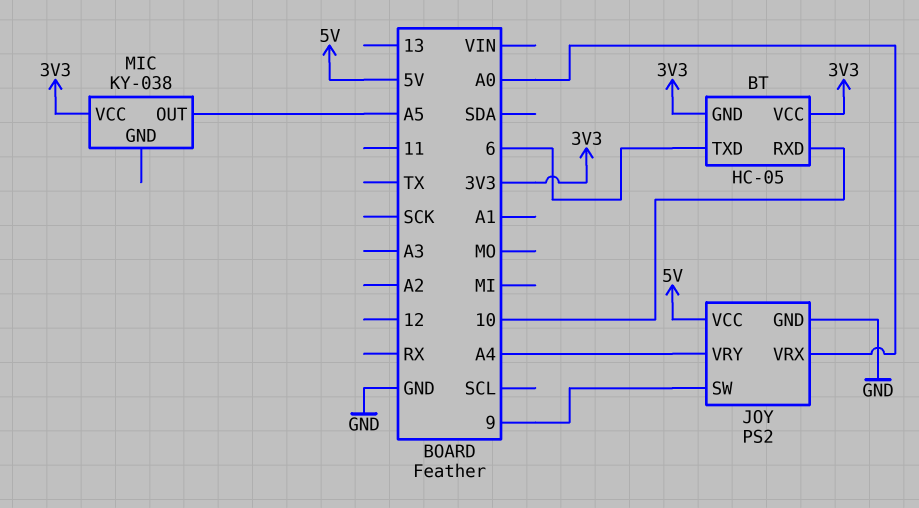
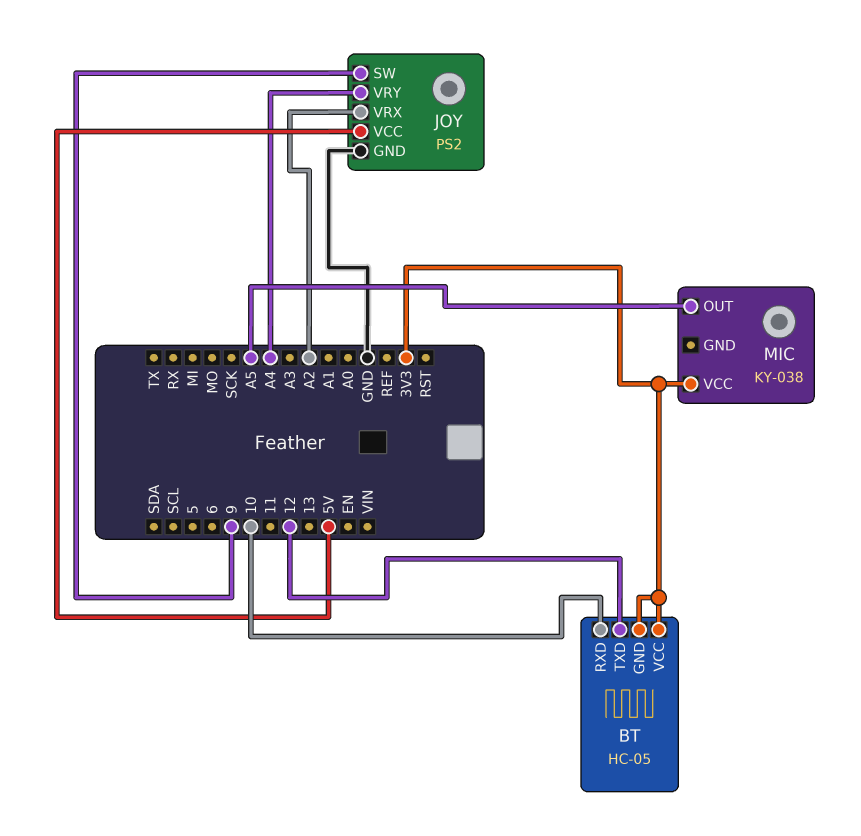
BT pin TXD: 6 -> 12
JOY pin VRX: A0 -> A2

